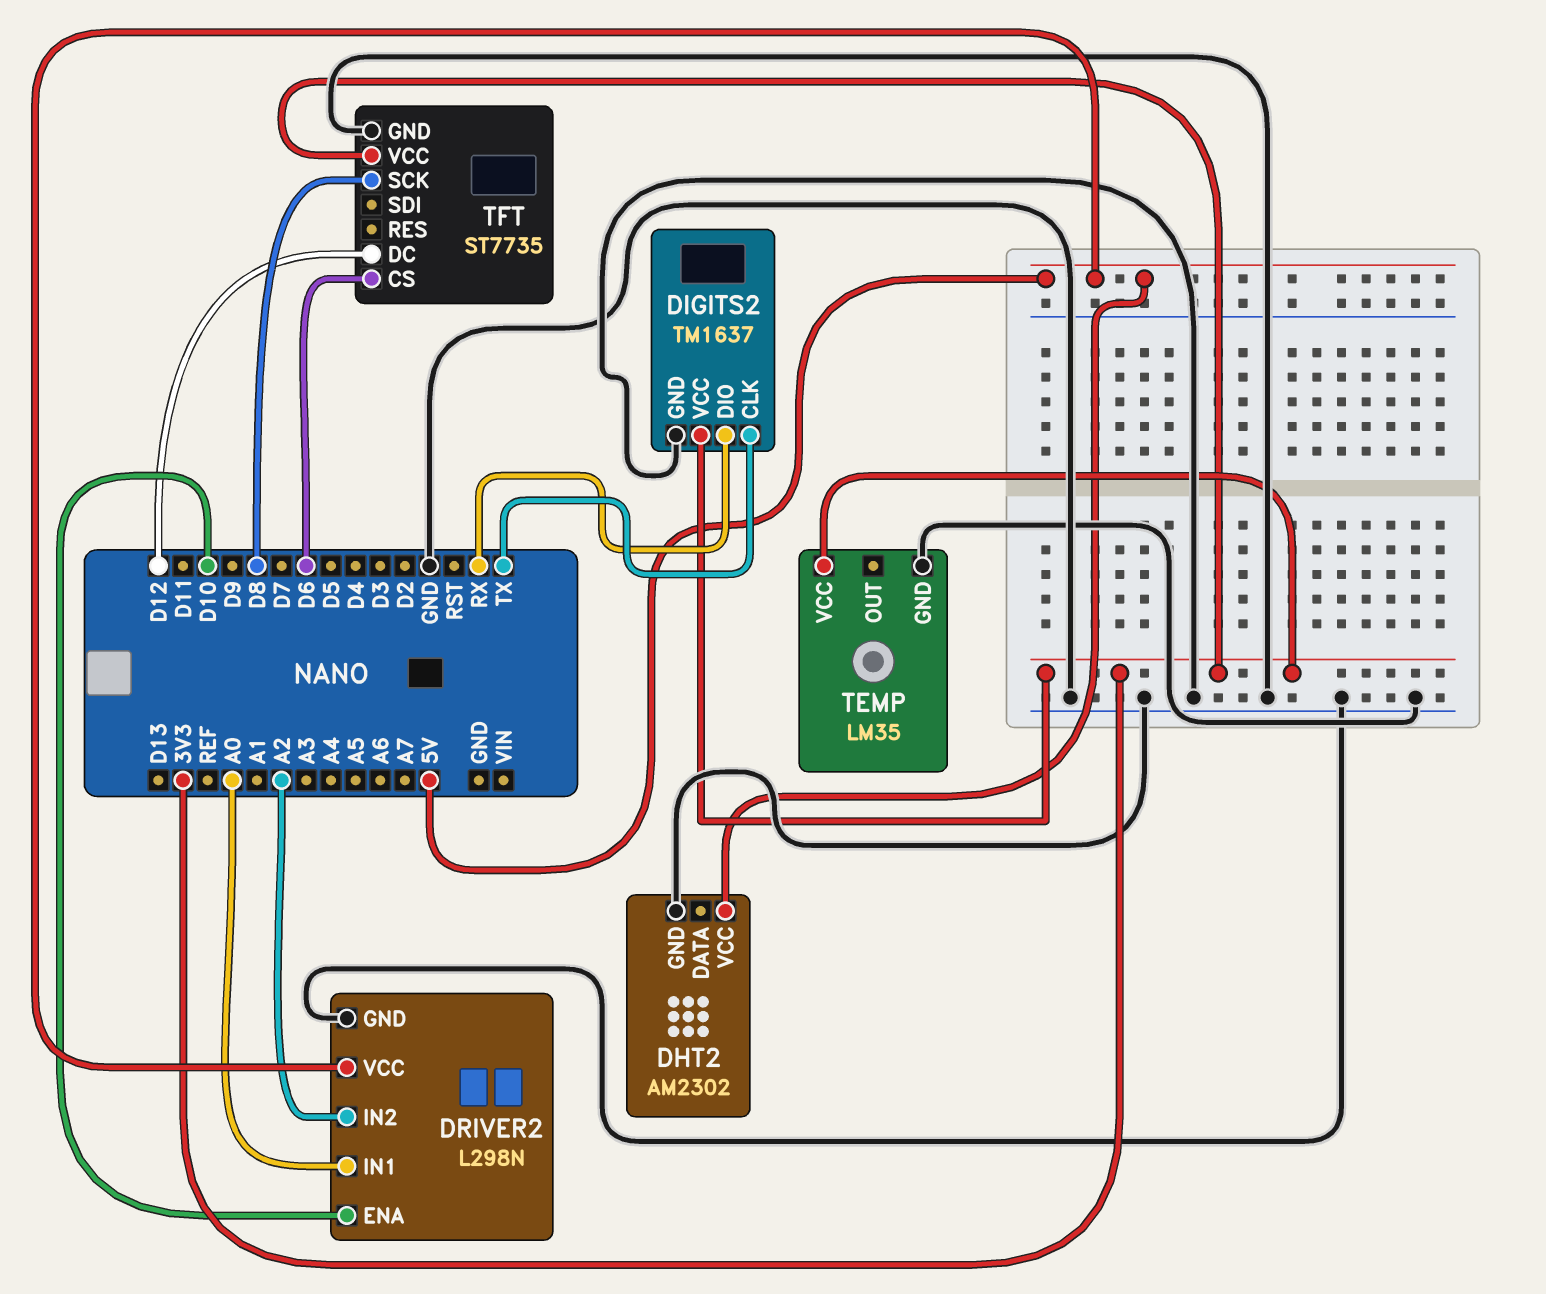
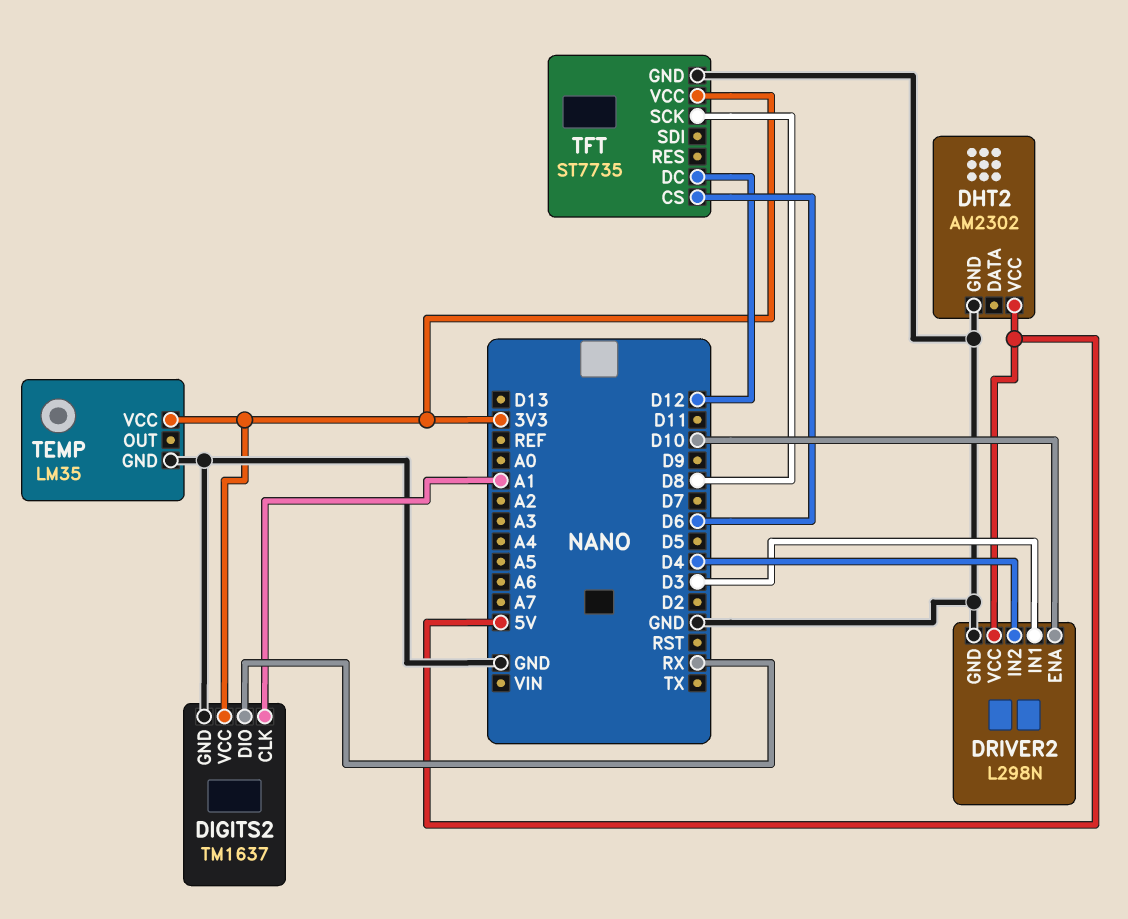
DIGITS2 pin CLK: TX -> A1
DRIVER2 pin IN1: A0 -> D3
DRIVER2 pin IN2: A2 -> D4

